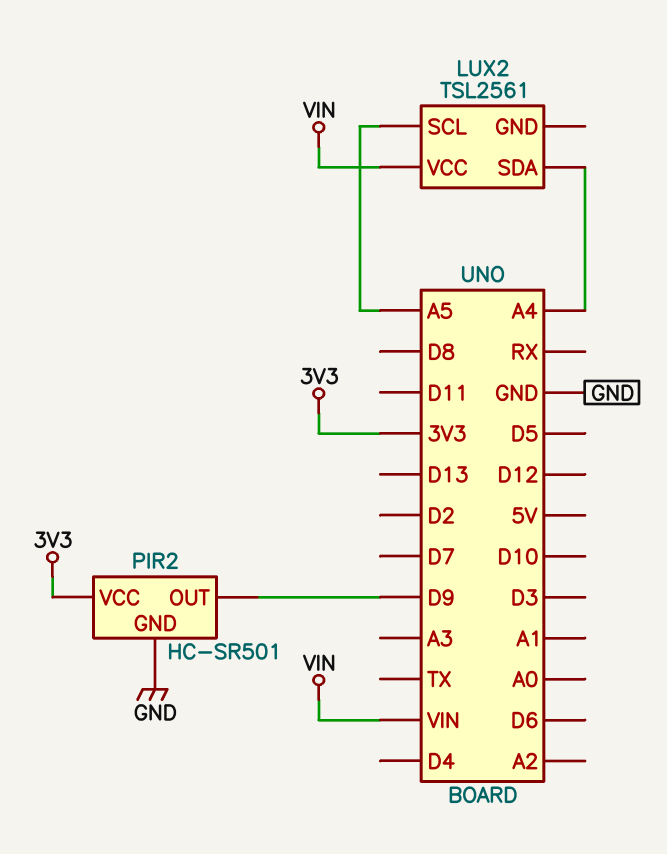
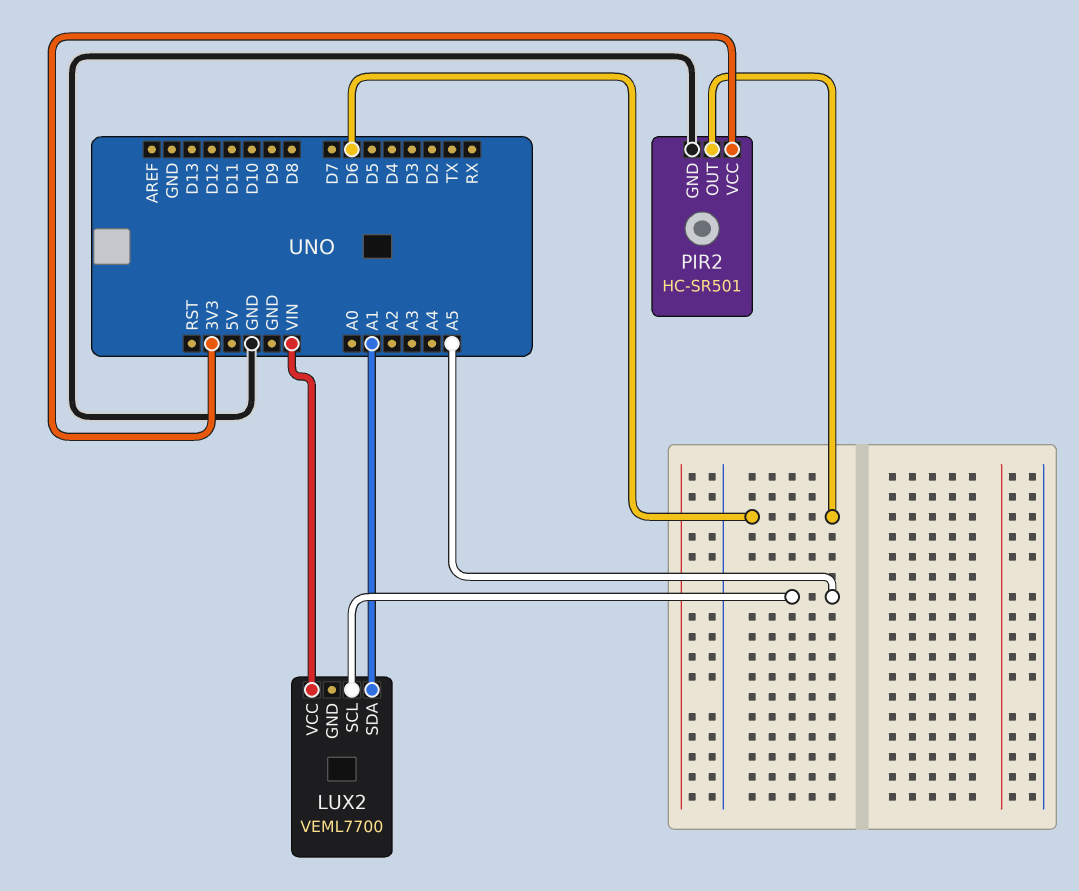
LUX2: TSL2561 -> VEML7700
LUX2 pin SDA: A4 -> A1
PIR2 pin OUT: D9 -> D6

